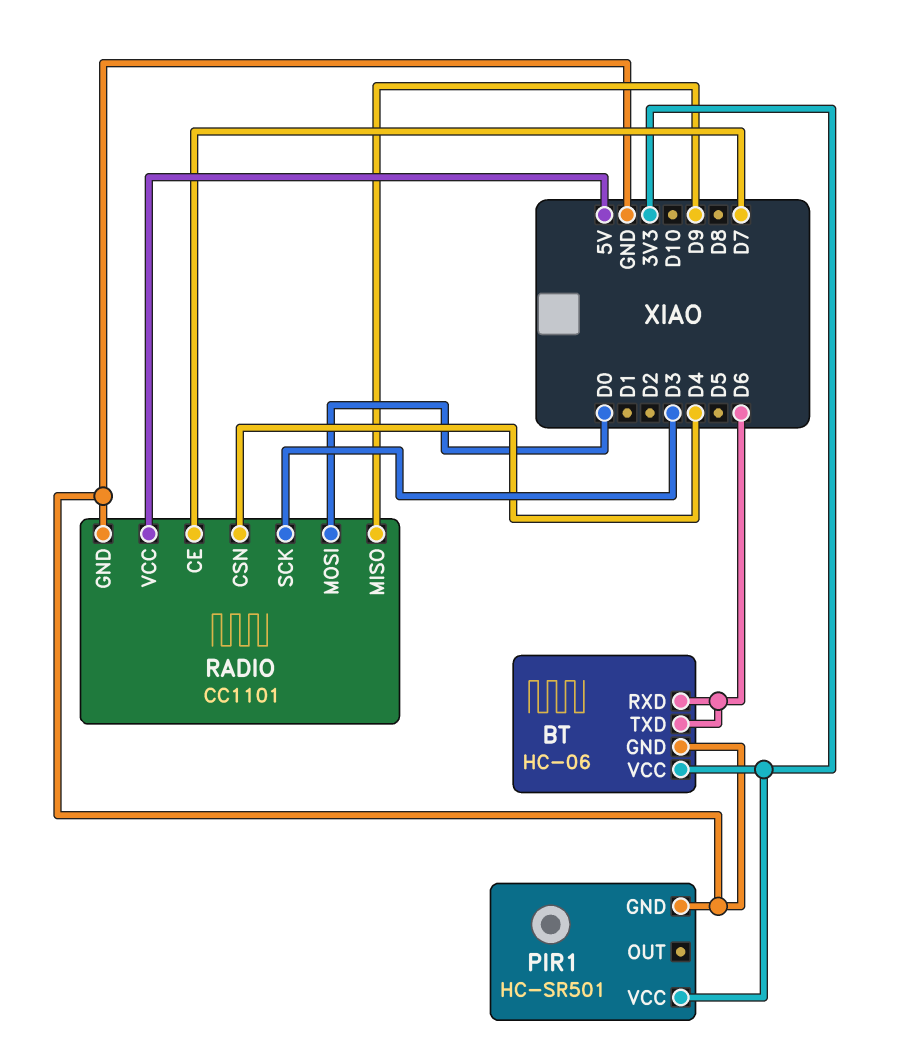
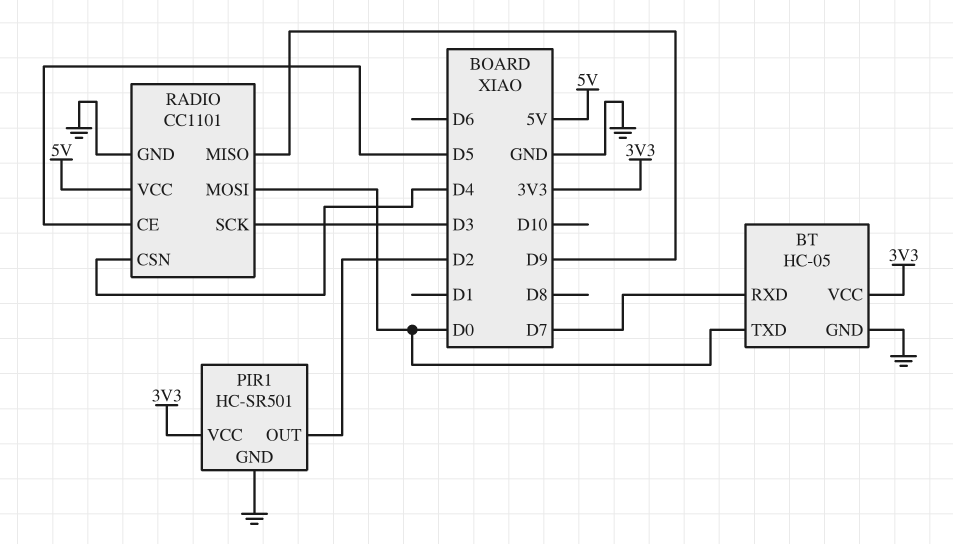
BT: HC-06 -> HC-05
BT pin RXD: D6 -> D7
BT pin TXD: D6 -> D0
PIR1 pin OUT: none -> D2
RADIO pin CE: D7 -> D5

